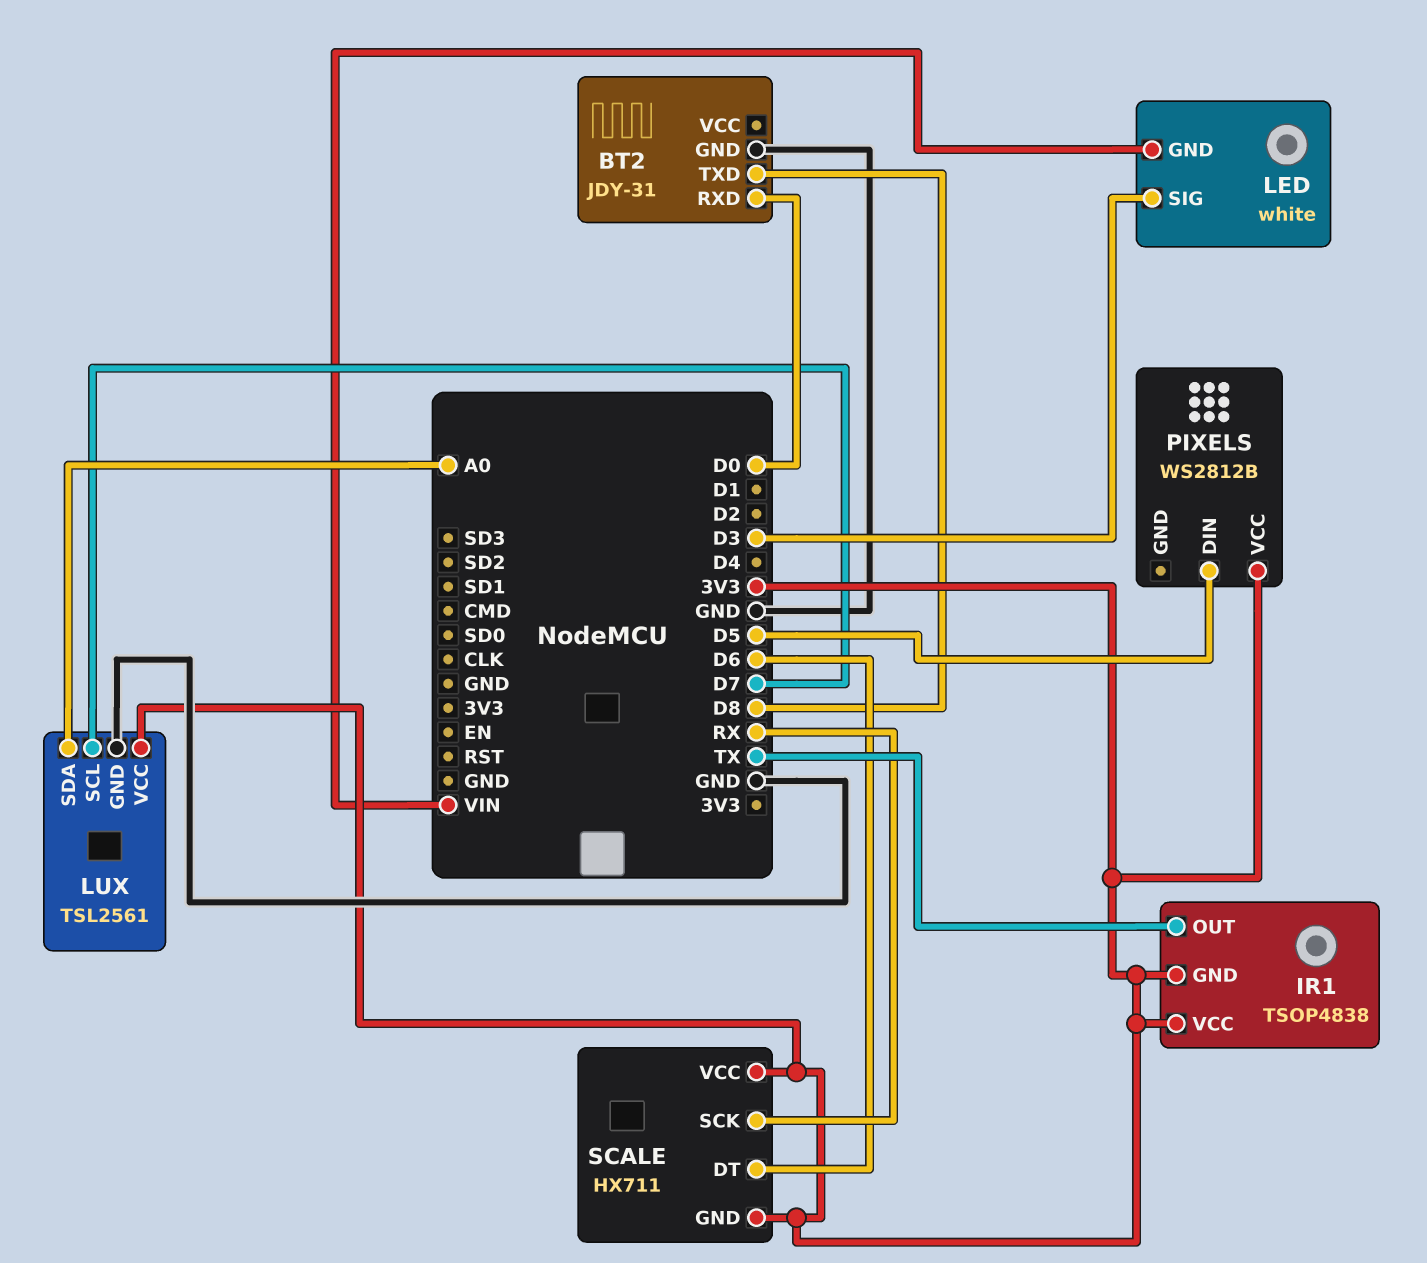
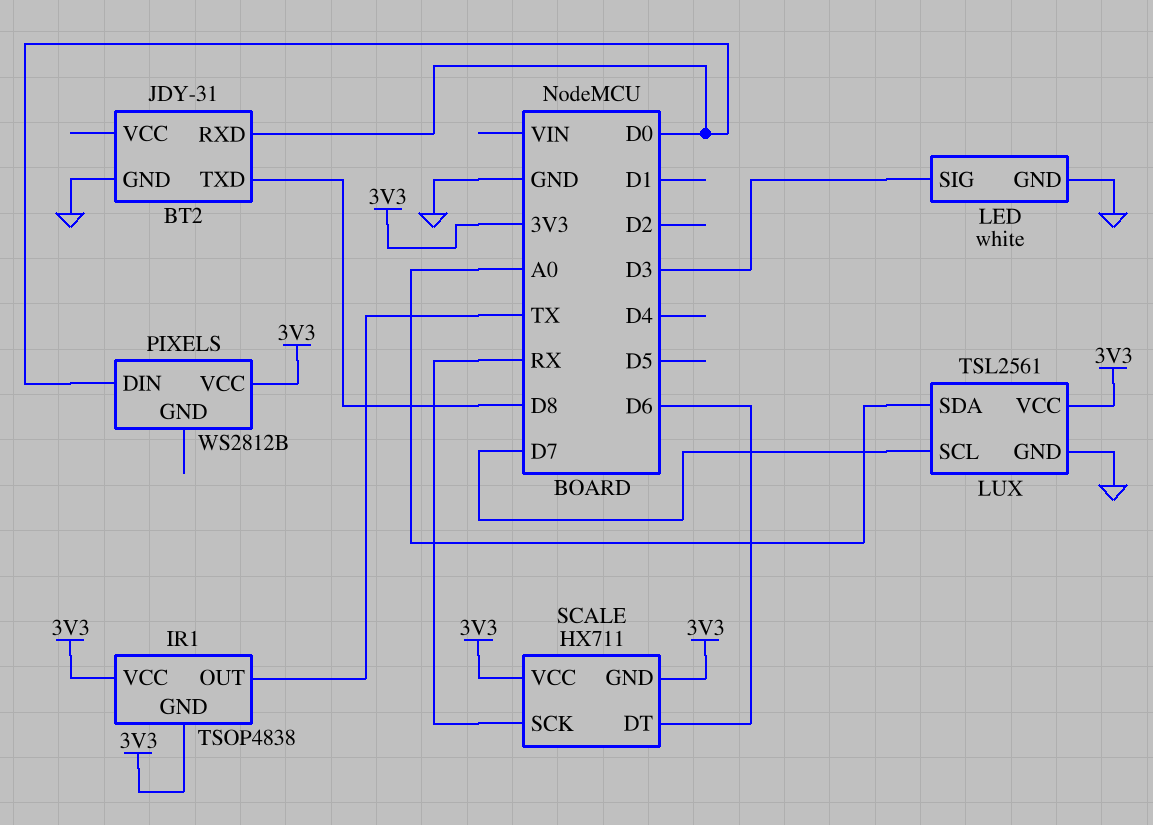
LED pin GND: VIN -> GND
PIXELS pin DIN: D5 -> D0

